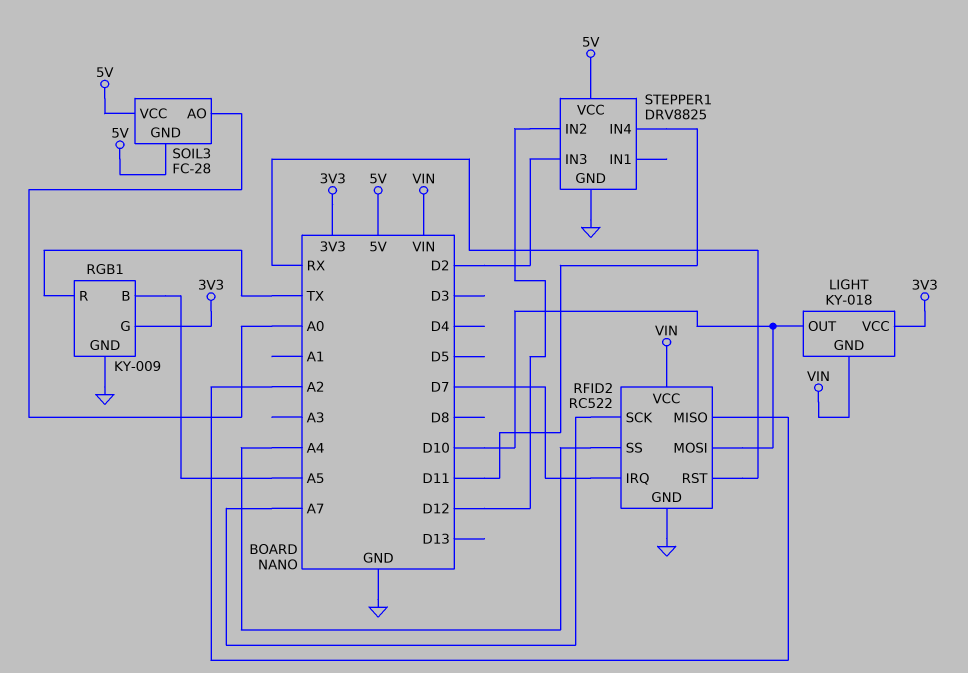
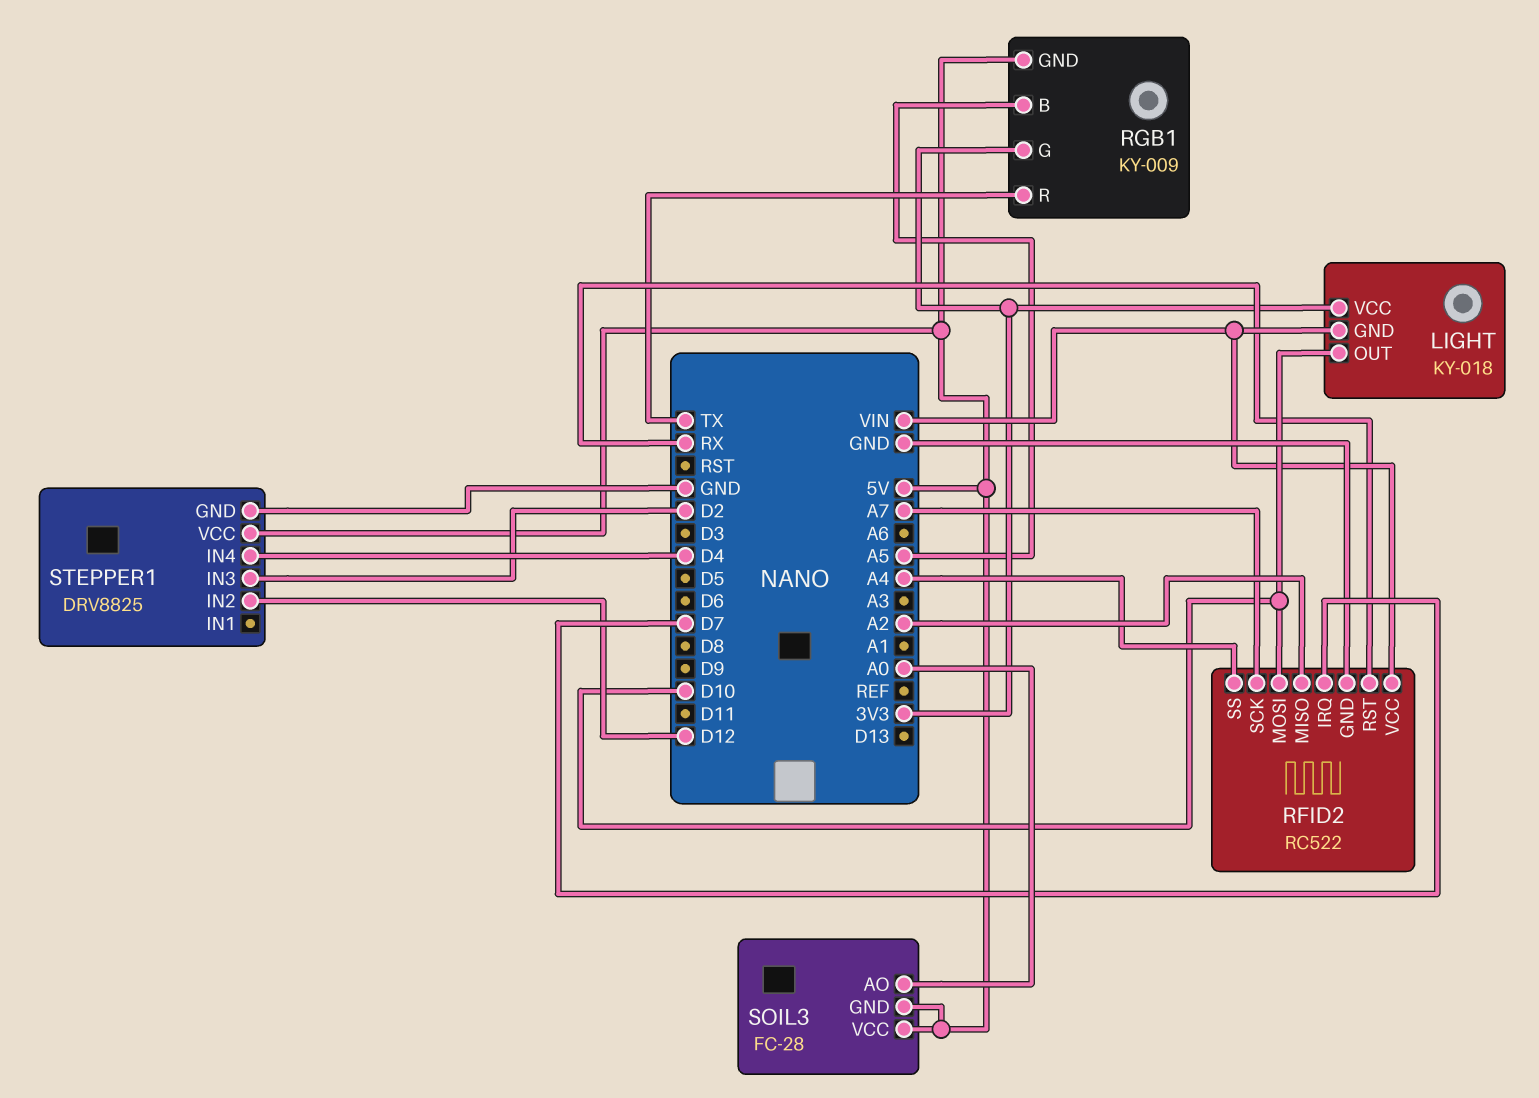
RGB1 pin GND: GND -> 5V
STEPPER1 pin IN4: D11 -> D4

